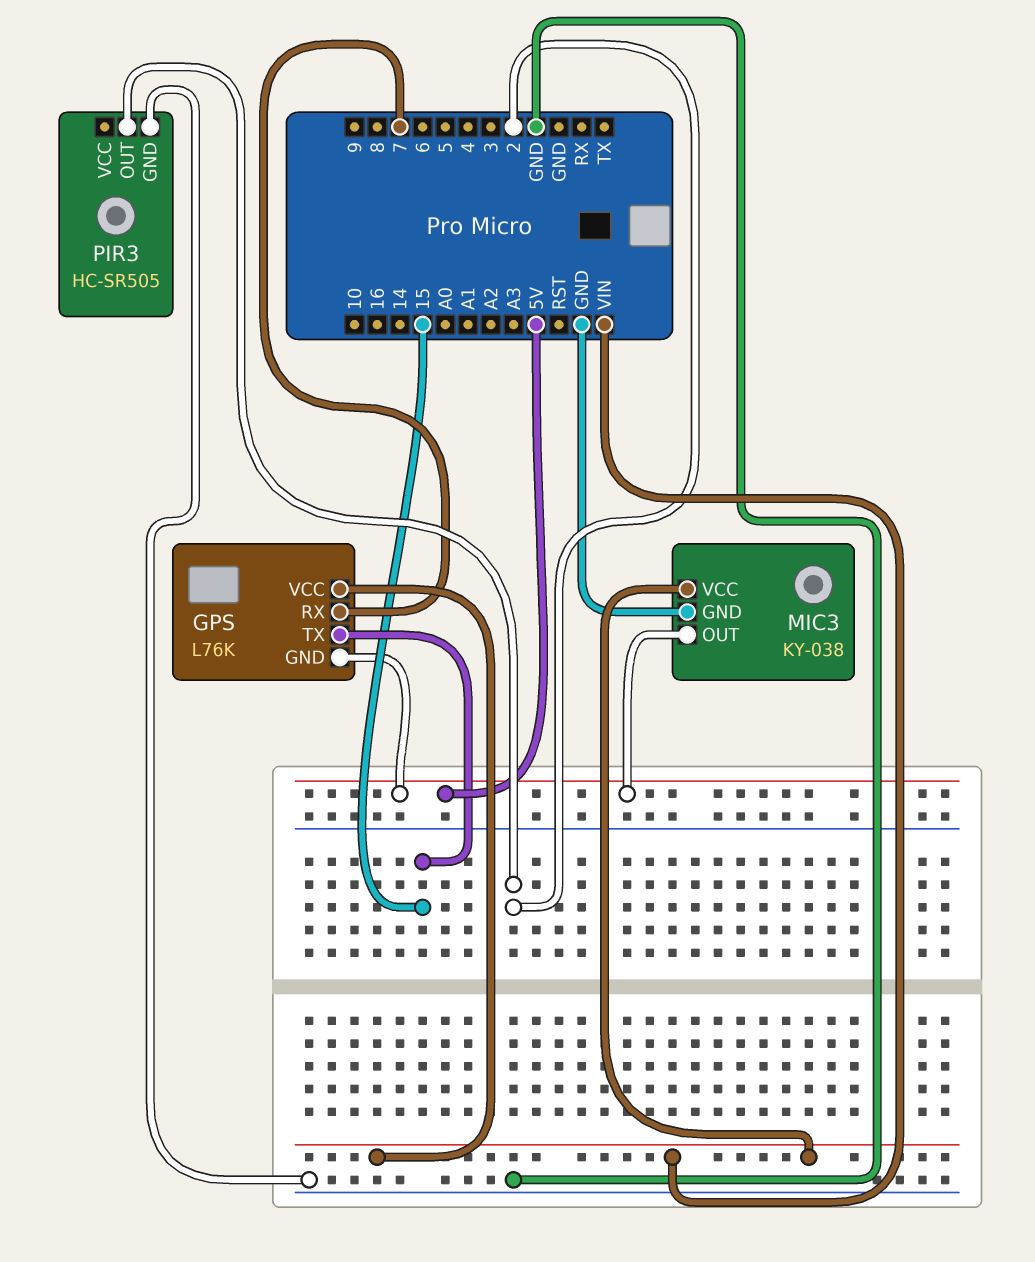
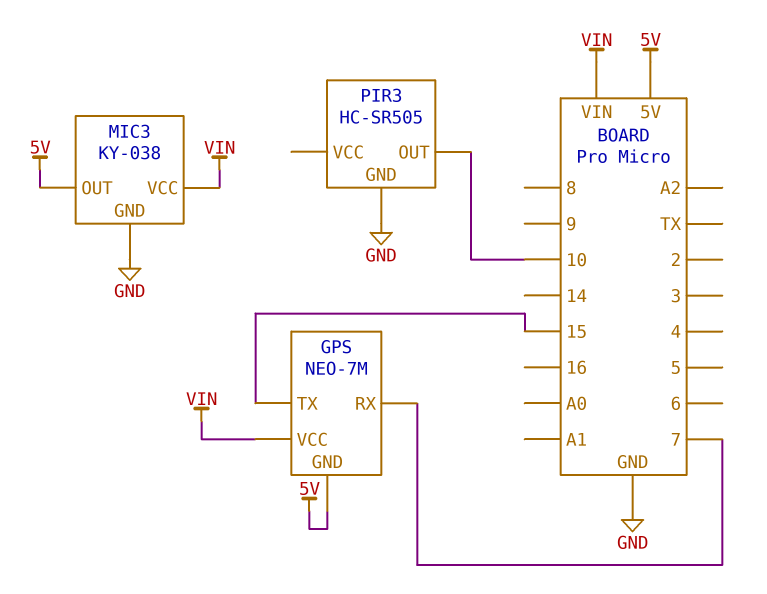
GPS: L76K -> NEO-7M
PIR3 pin OUT: 2 -> 10

